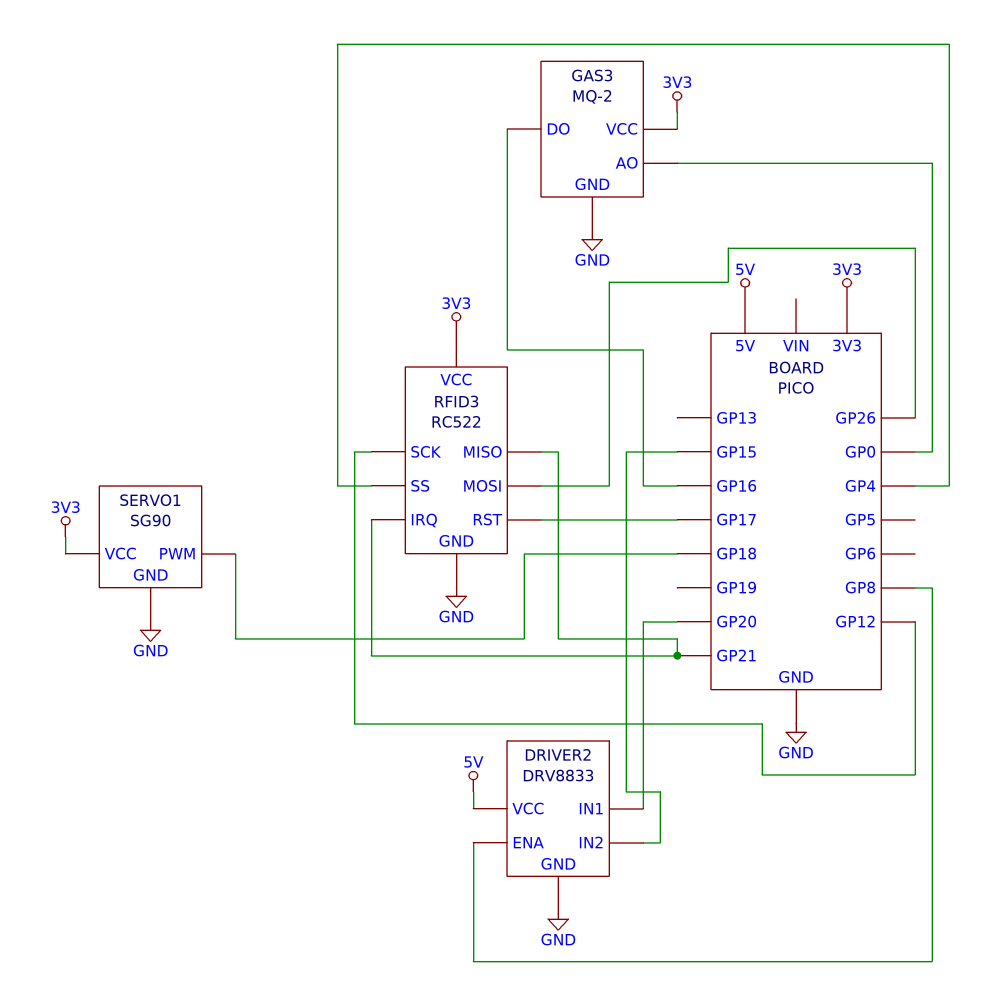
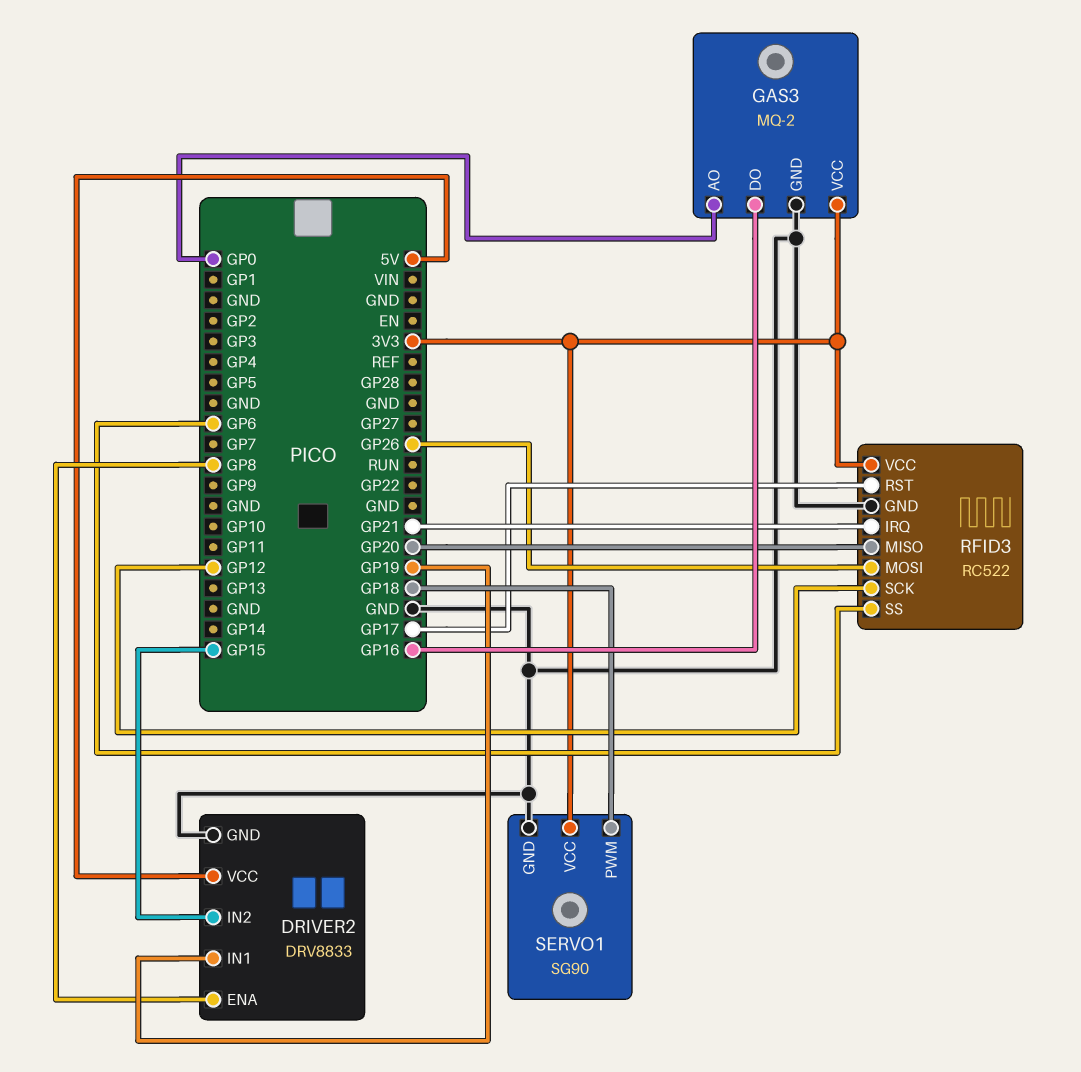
DRIVER2 pin IN1: GP20 -> GP19
RFID3 pin MISO: GP21 -> GP20
RFID3 pin SS: GP4 -> GP6

